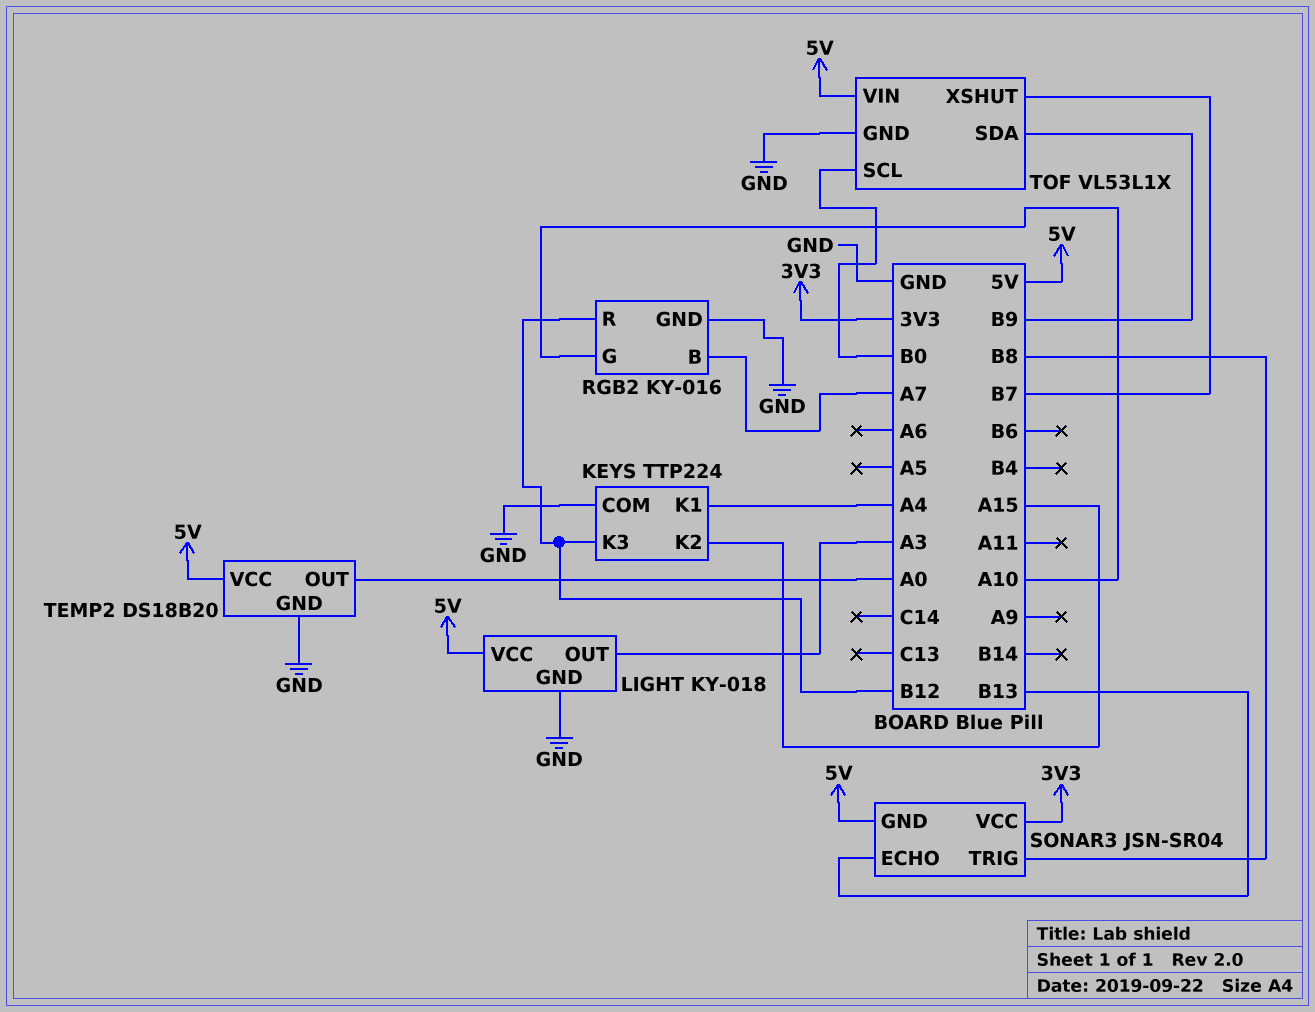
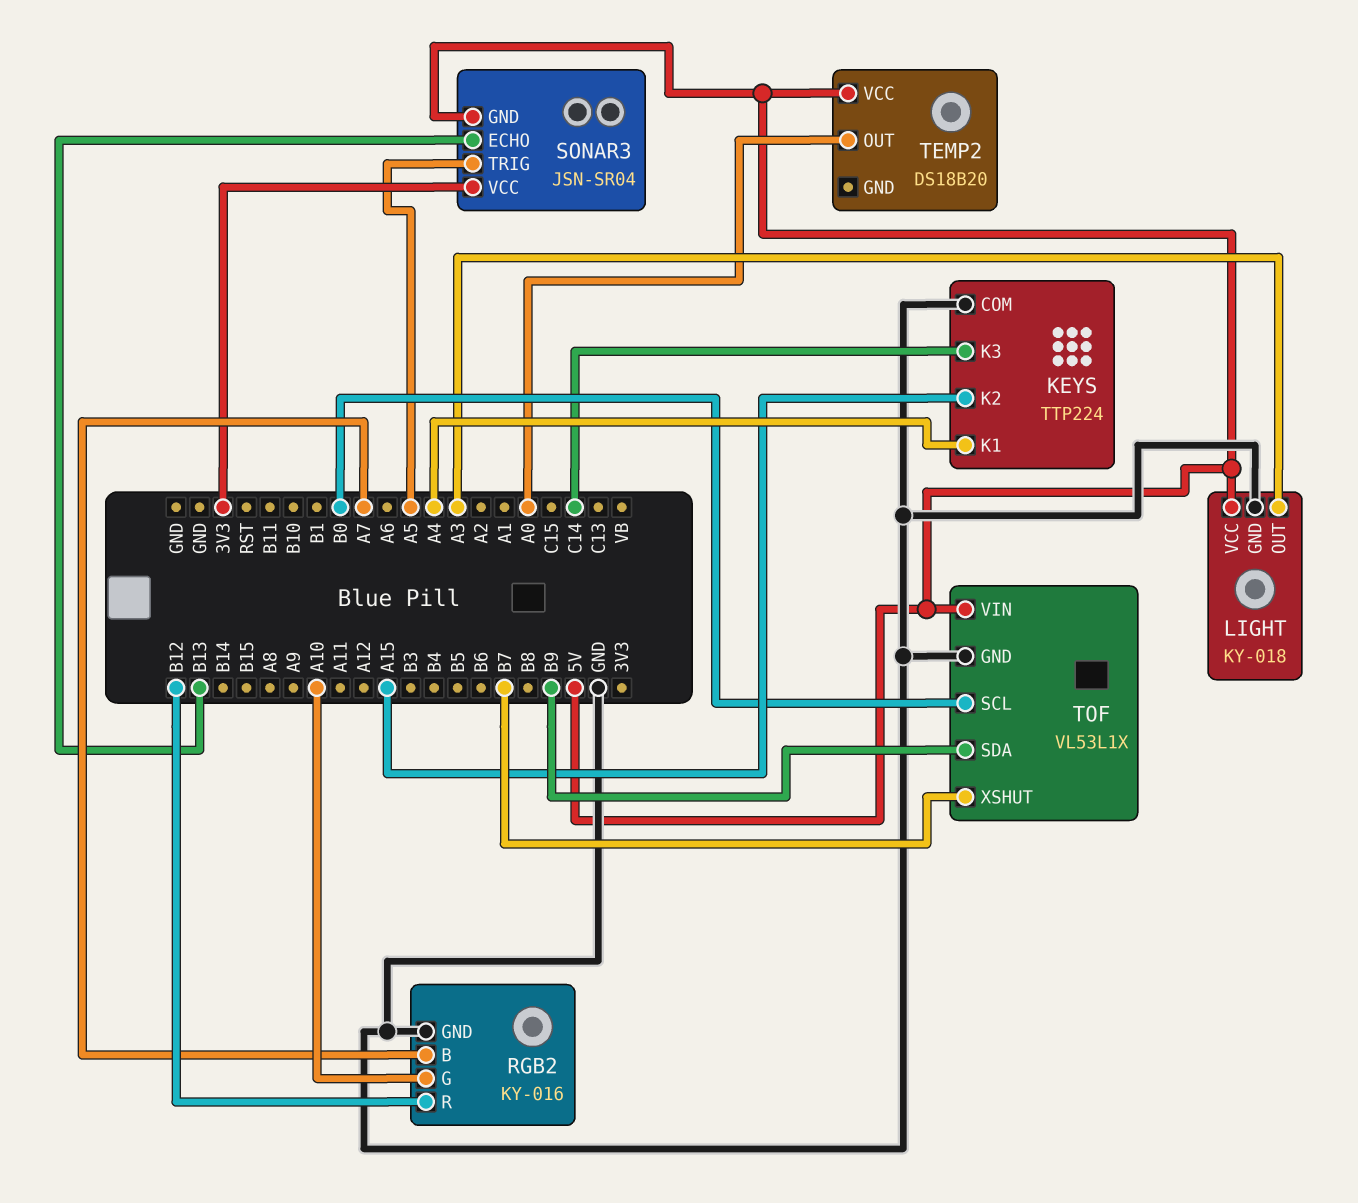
KEYS pin K3: B12 -> C14
SONAR3 pin TRIG: B8 -> A5
TEMP2 pin GND: GND -> none

